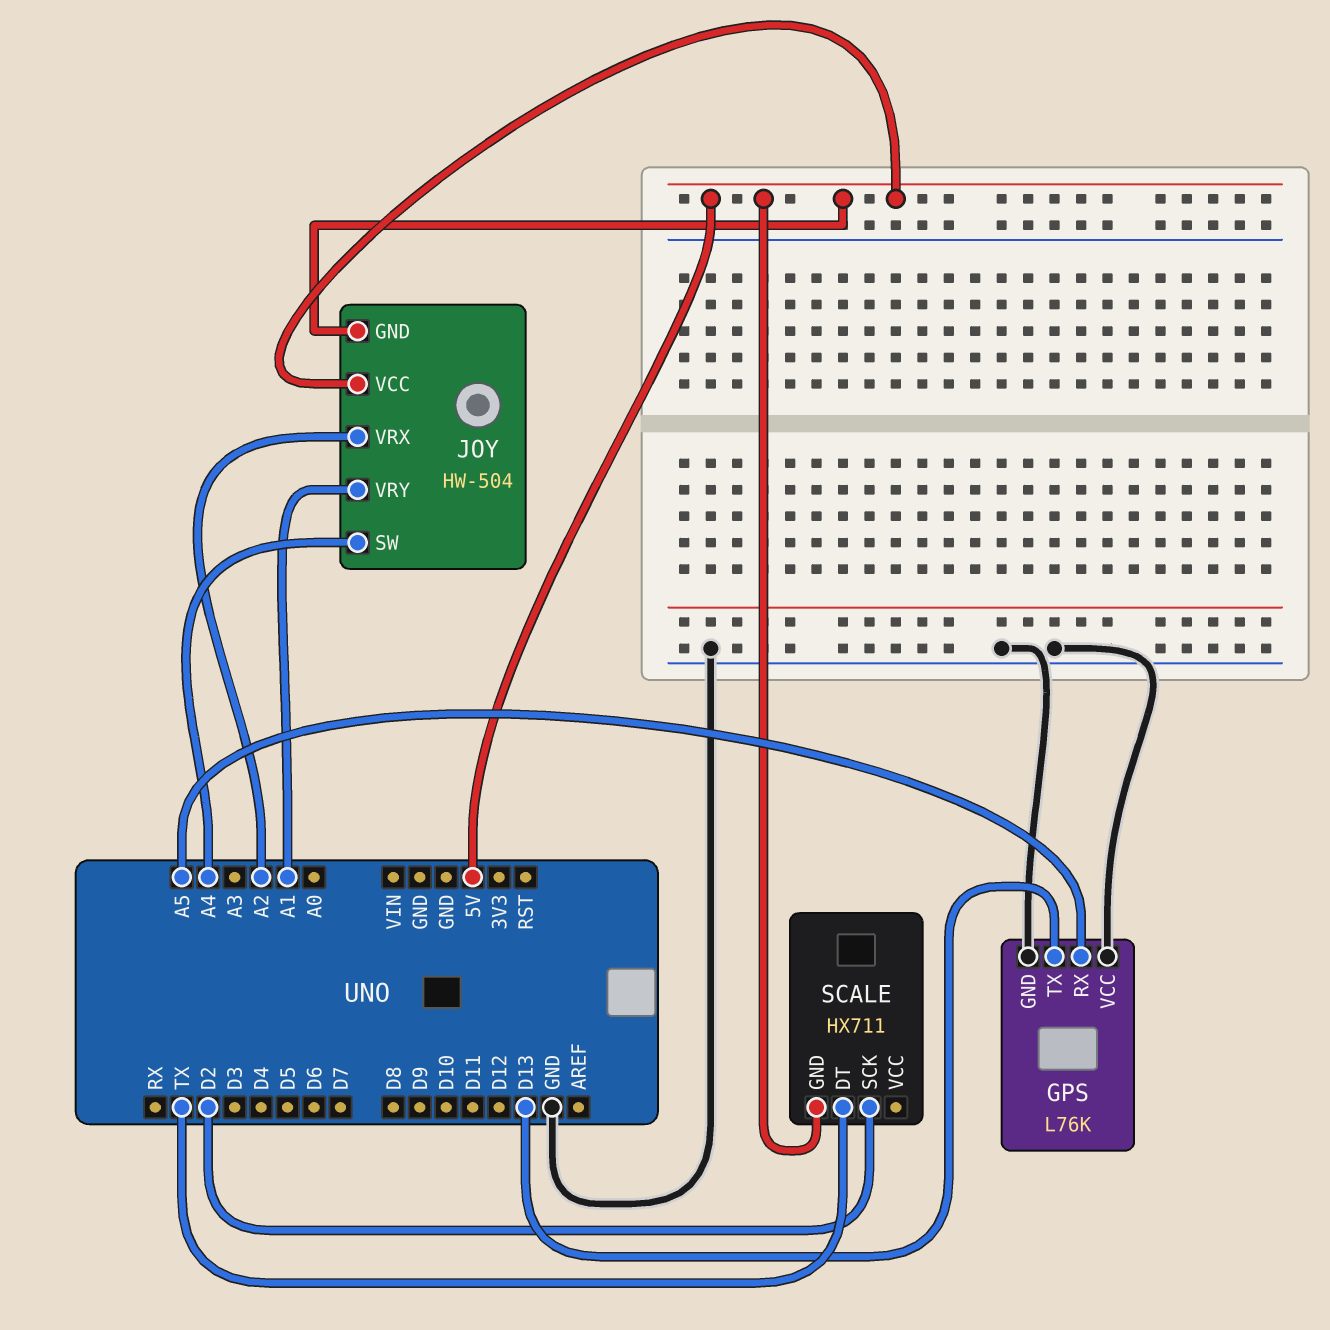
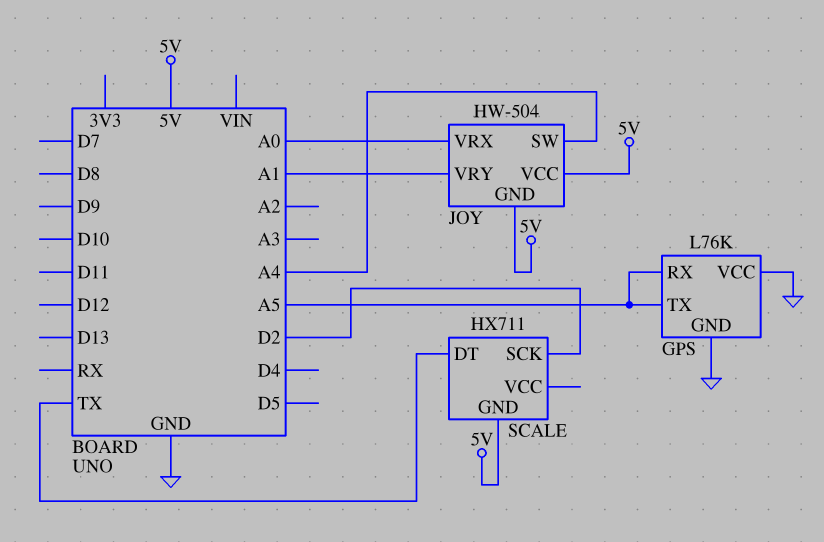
GPS pin TX: D13 -> A5
JOY pin VRX: A2 -> A0

